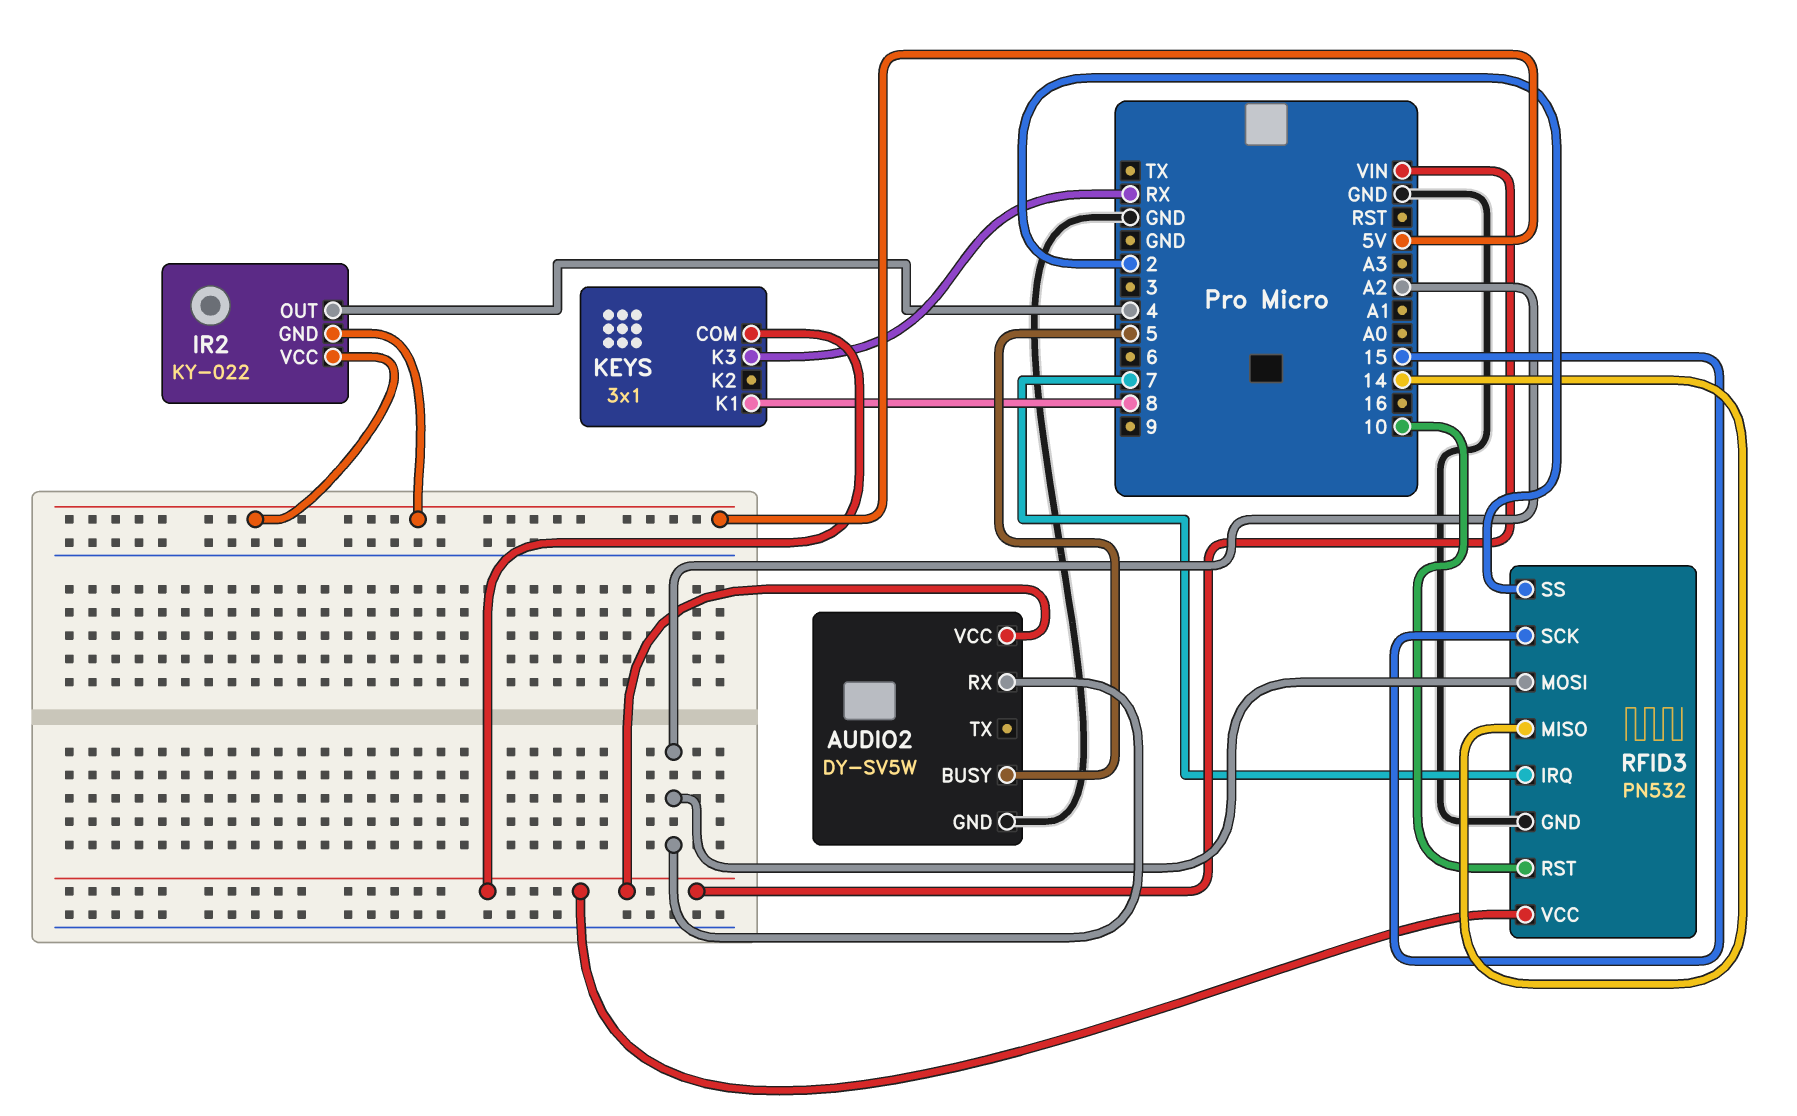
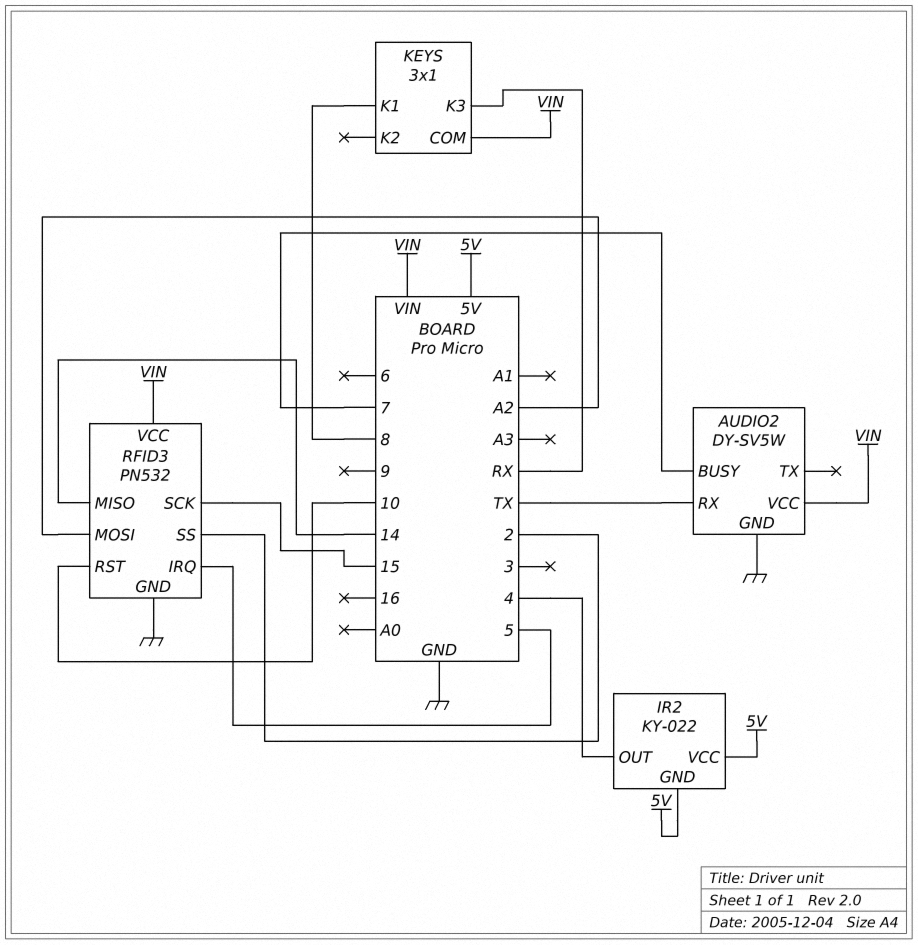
AUDIO2 pin BUSY: 5 -> 7
AUDIO2 pin RX: A2 -> TX
RFID3 pin IRQ: 7 -> 5

